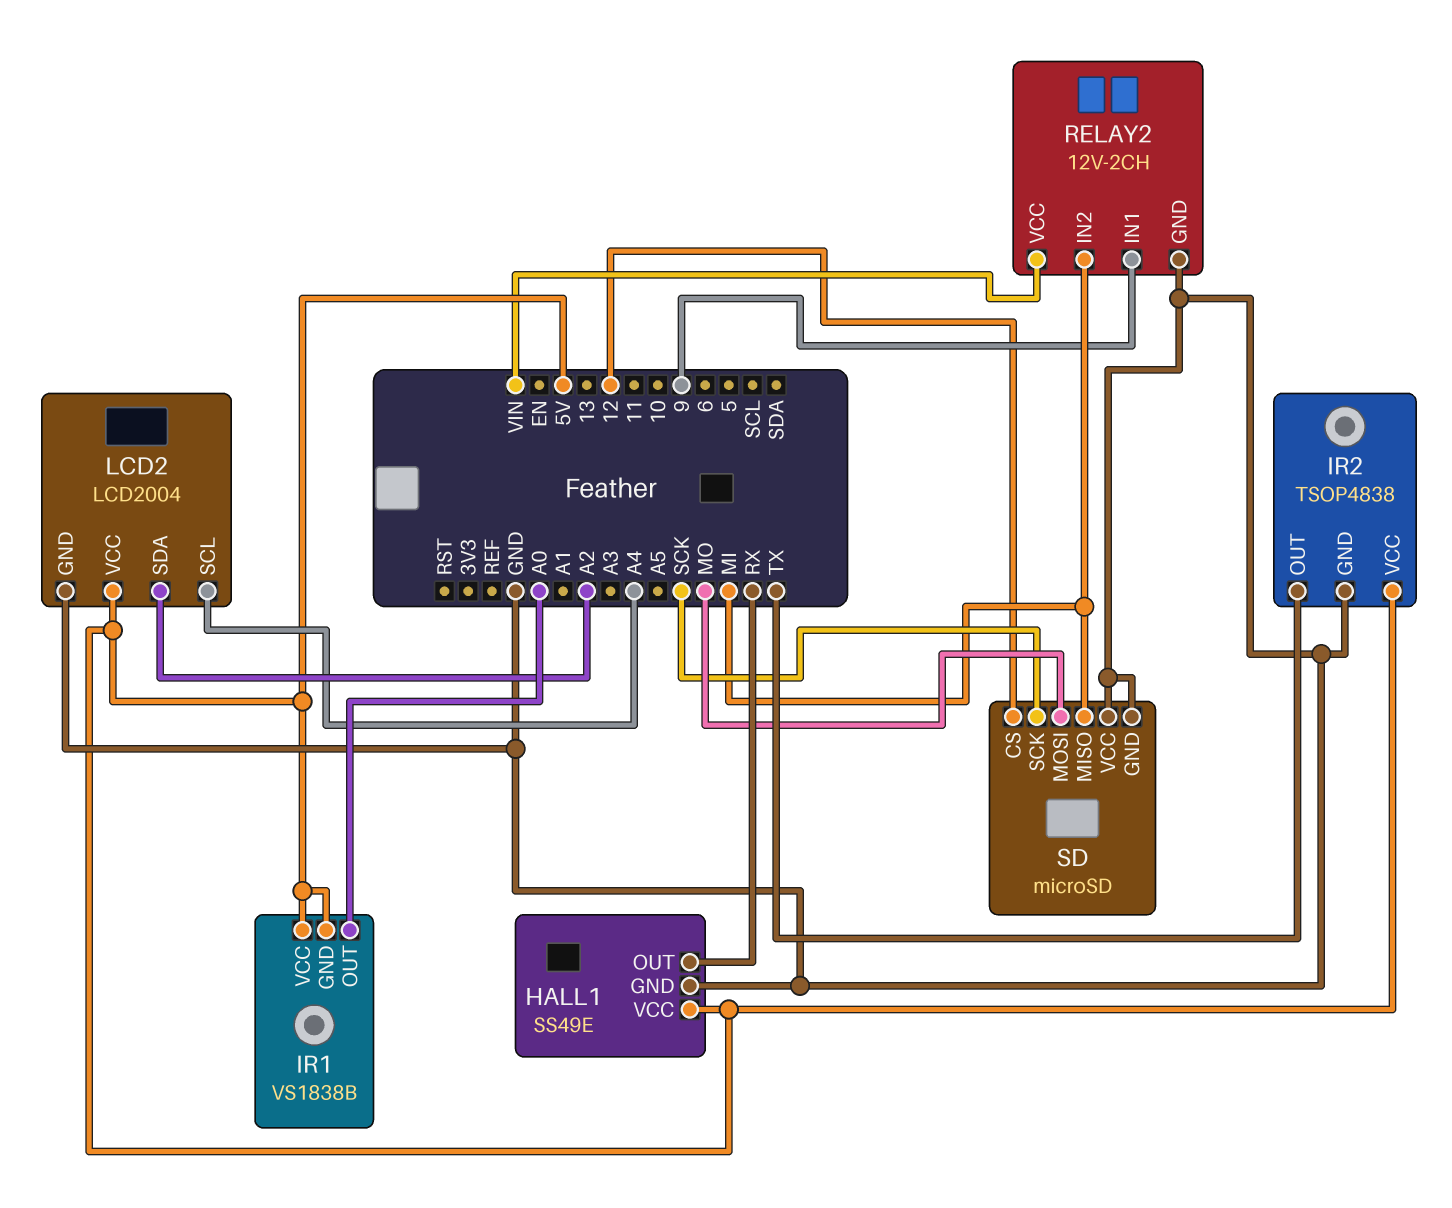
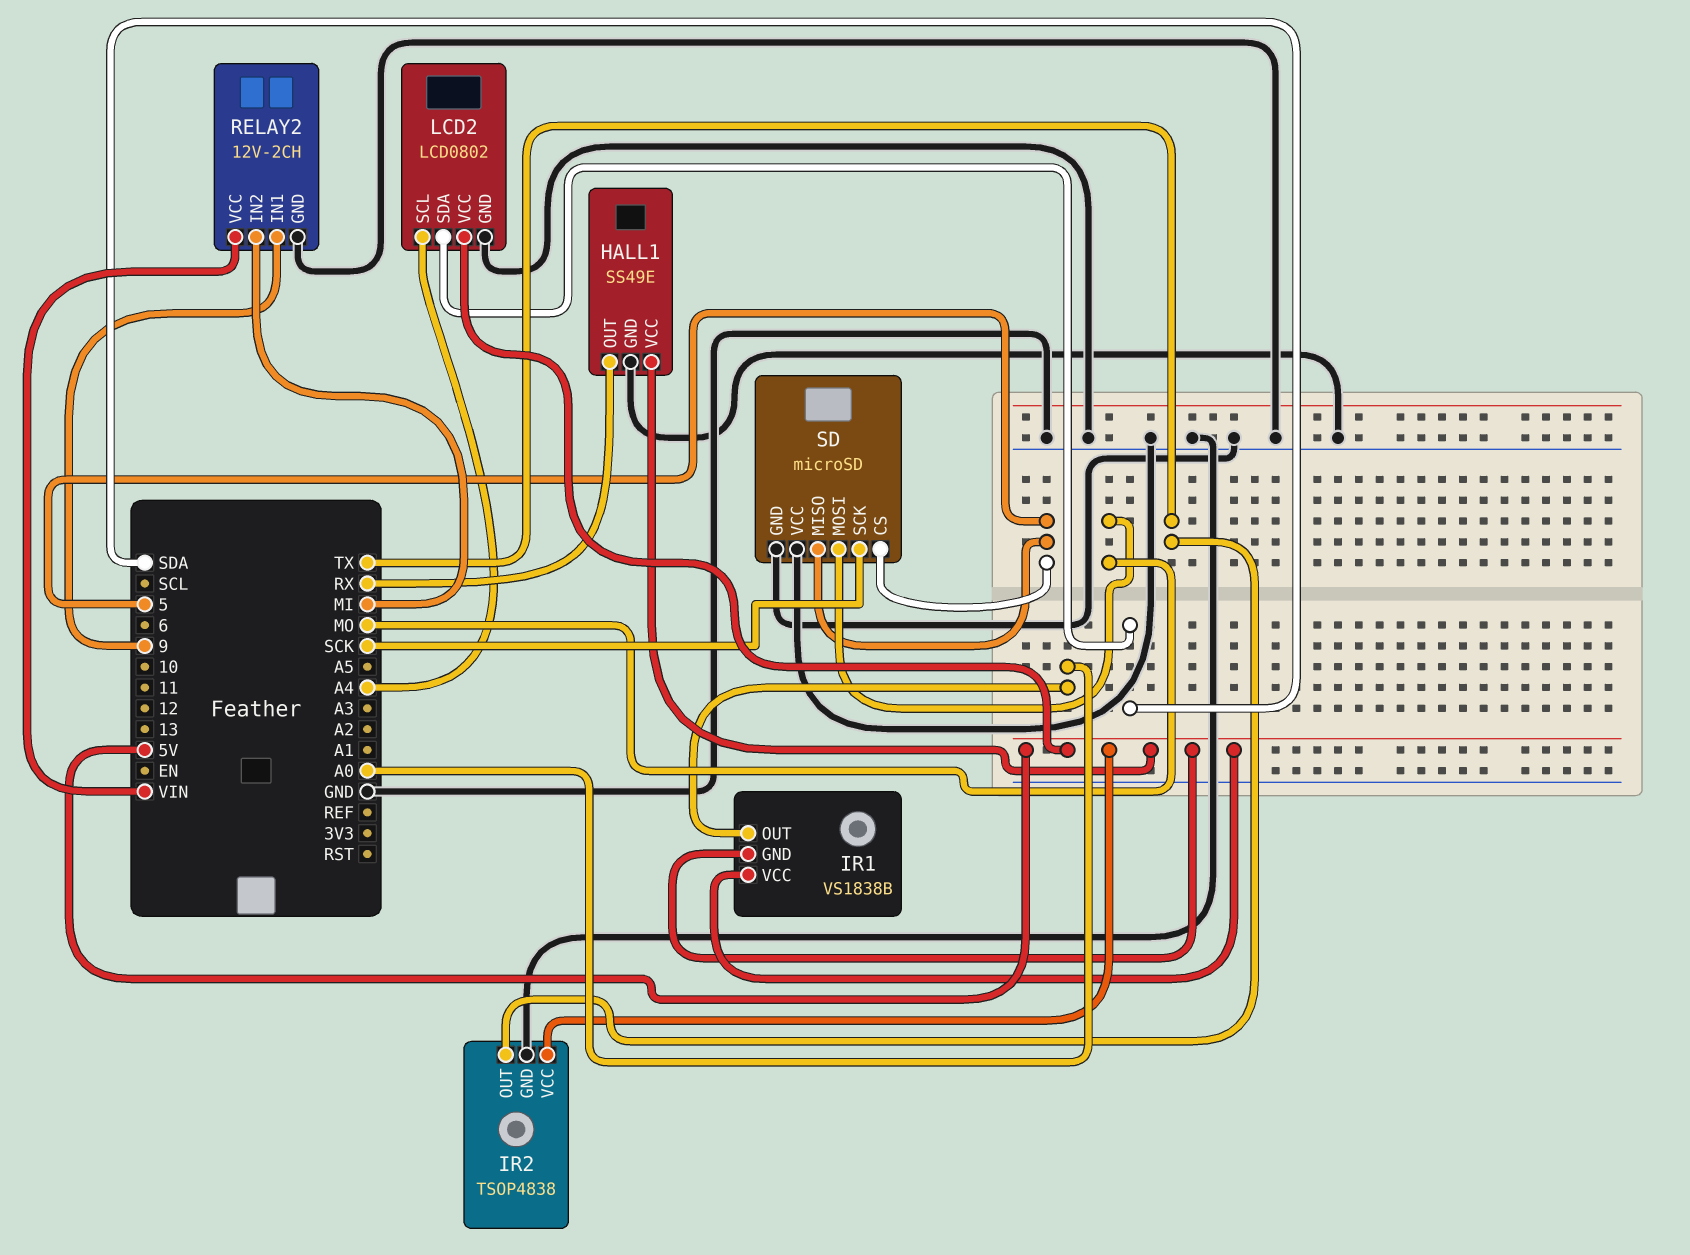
LCD2: LCD2004 -> LCD0802
LCD2 pin SDA: A2 -> SDA
SD pin CS: 12 -> 5
SD pin MISO: MI -> 5

